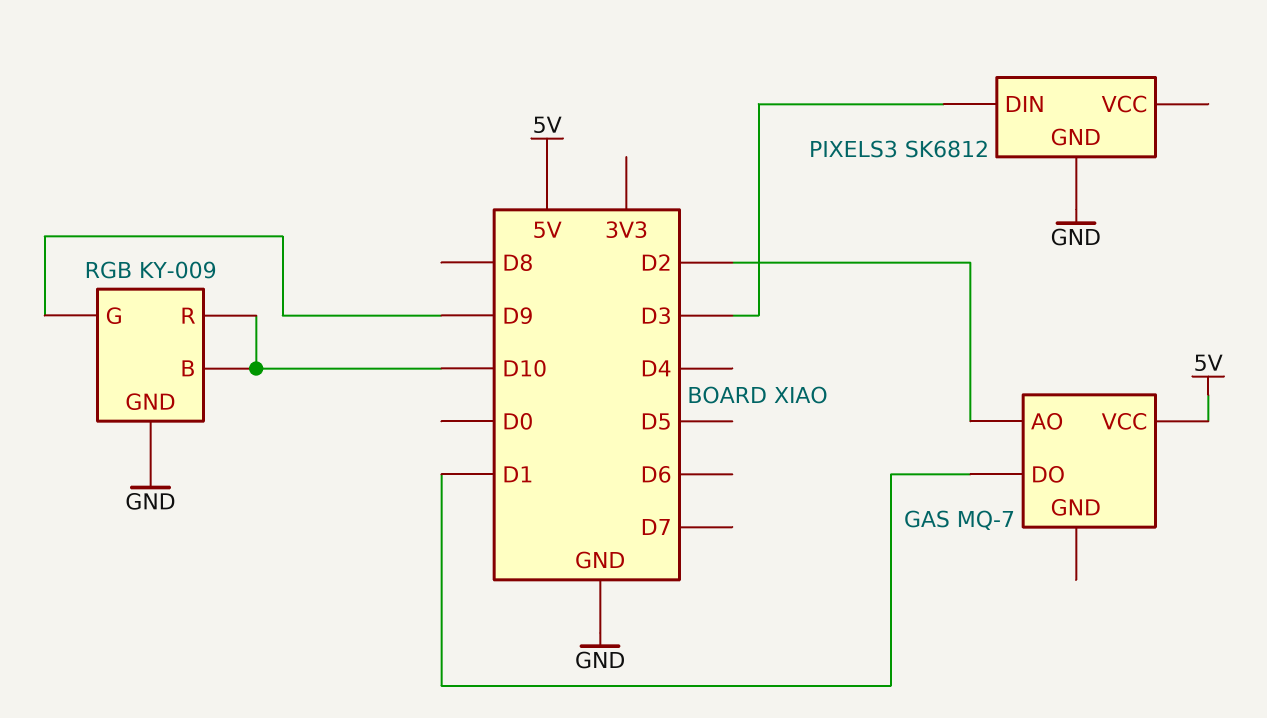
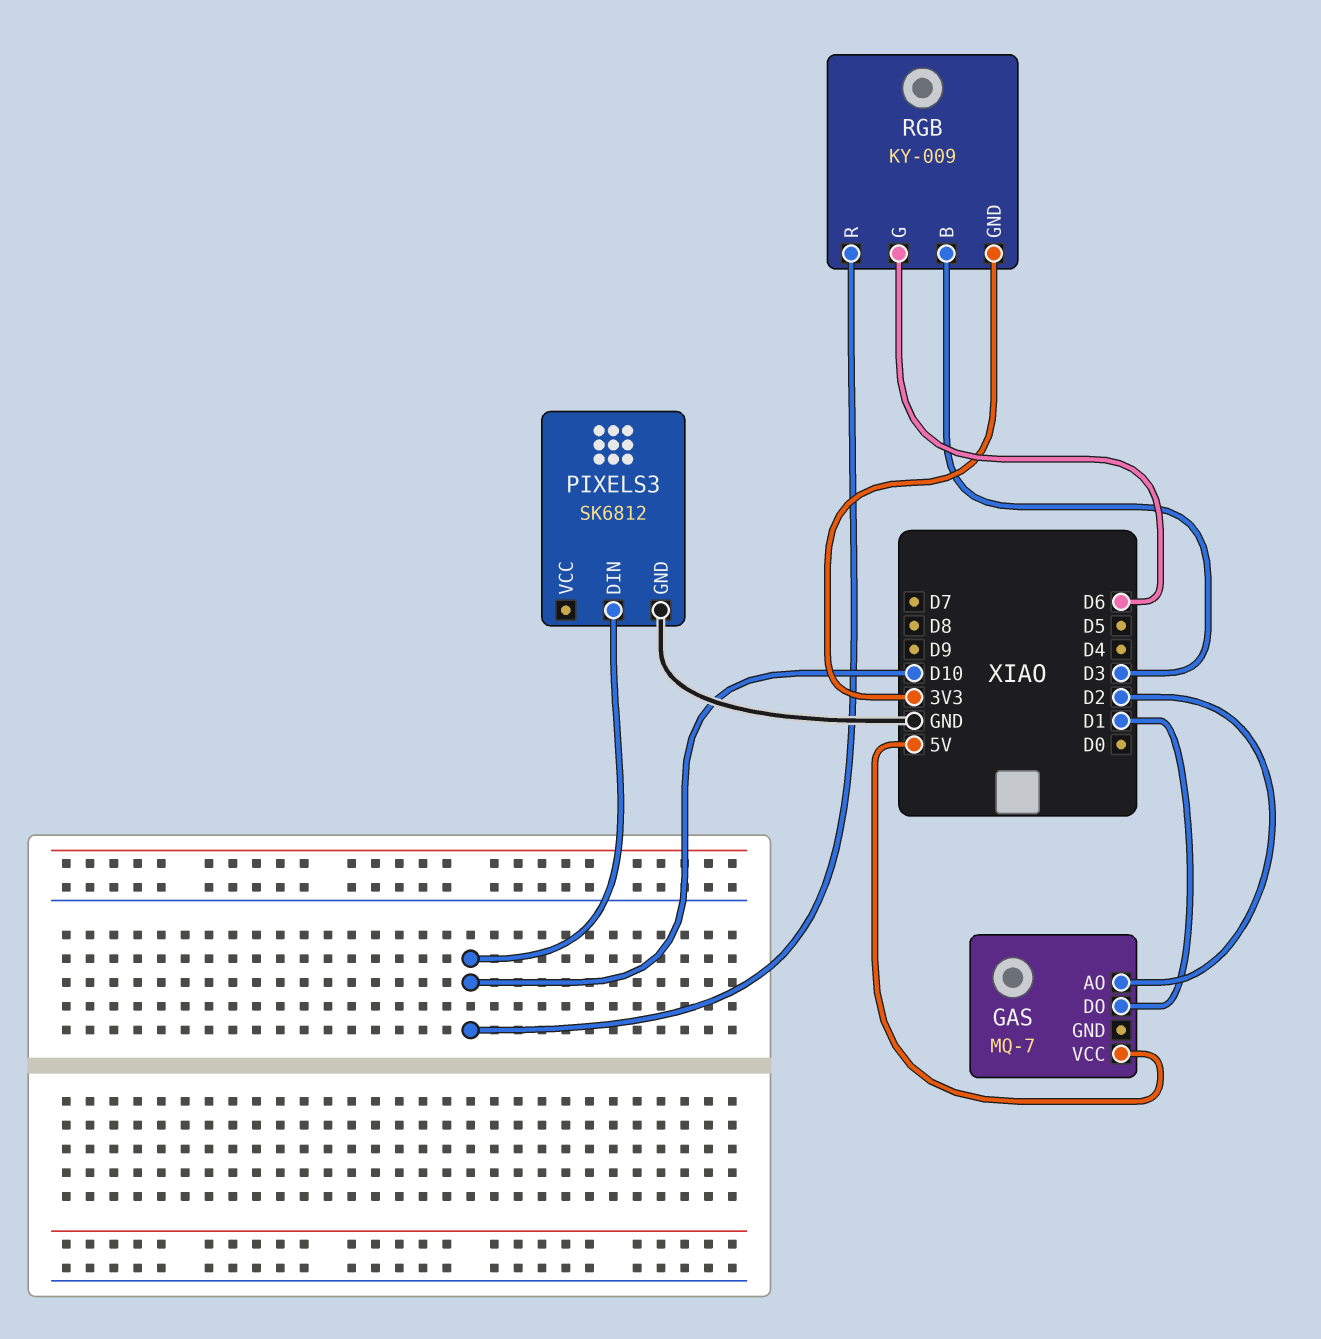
PIXELS3 pin DIN: D3 -> D10
RGB pin B: D10 -> D3
RGB pin G: D9 -> D6
RGB pin GND: GND -> 3V3

